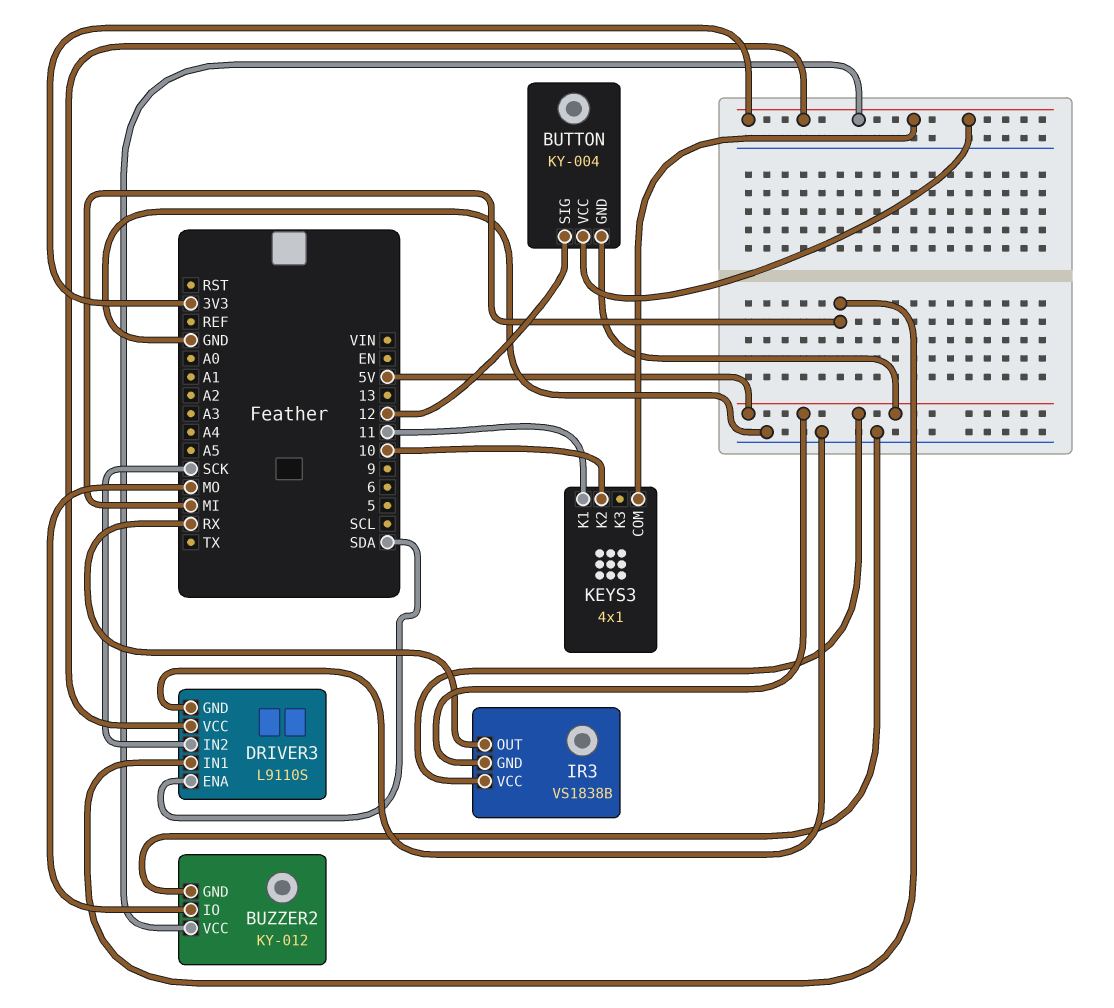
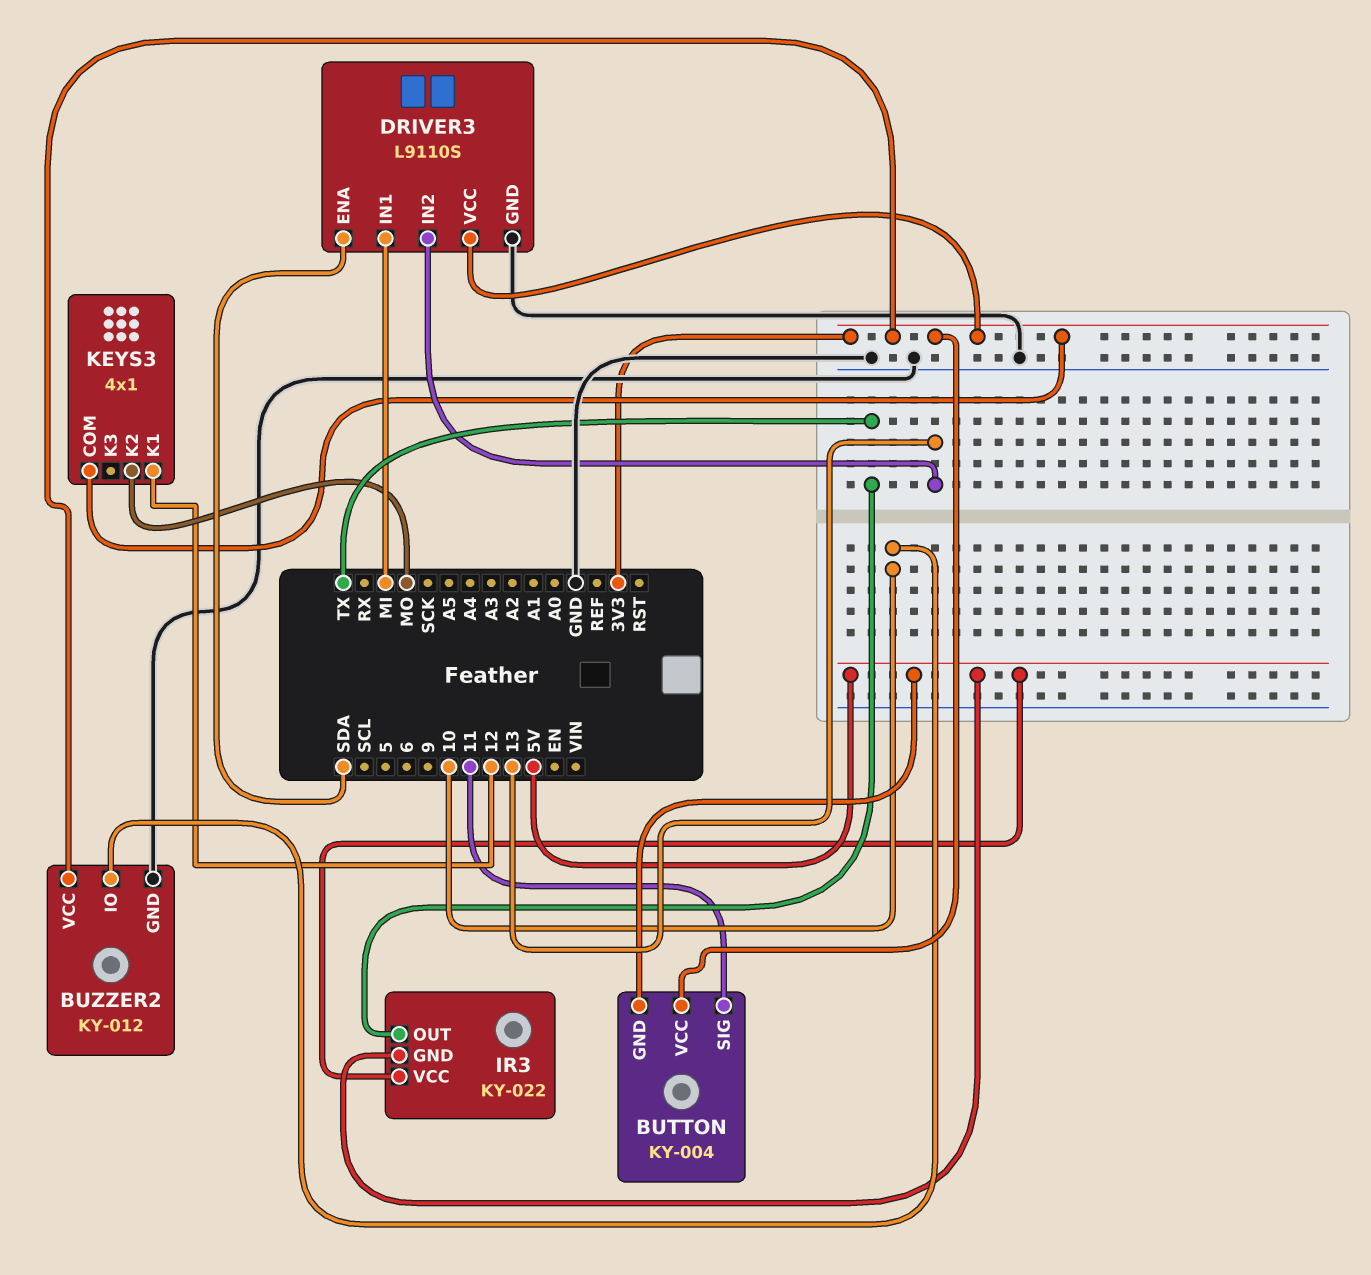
BUTTON pin SIG: 12 -> 11
BUZZER2 pin IO: MO -> 10
DRIVER3 pin IN2: SCK -> 13
IR3: VS1838B -> KY-022
IR3 pin OUT: RX -> TX
KEYS3 pin K1: 11 -> 12
KEYS3 pin K2: 10 -> MO

